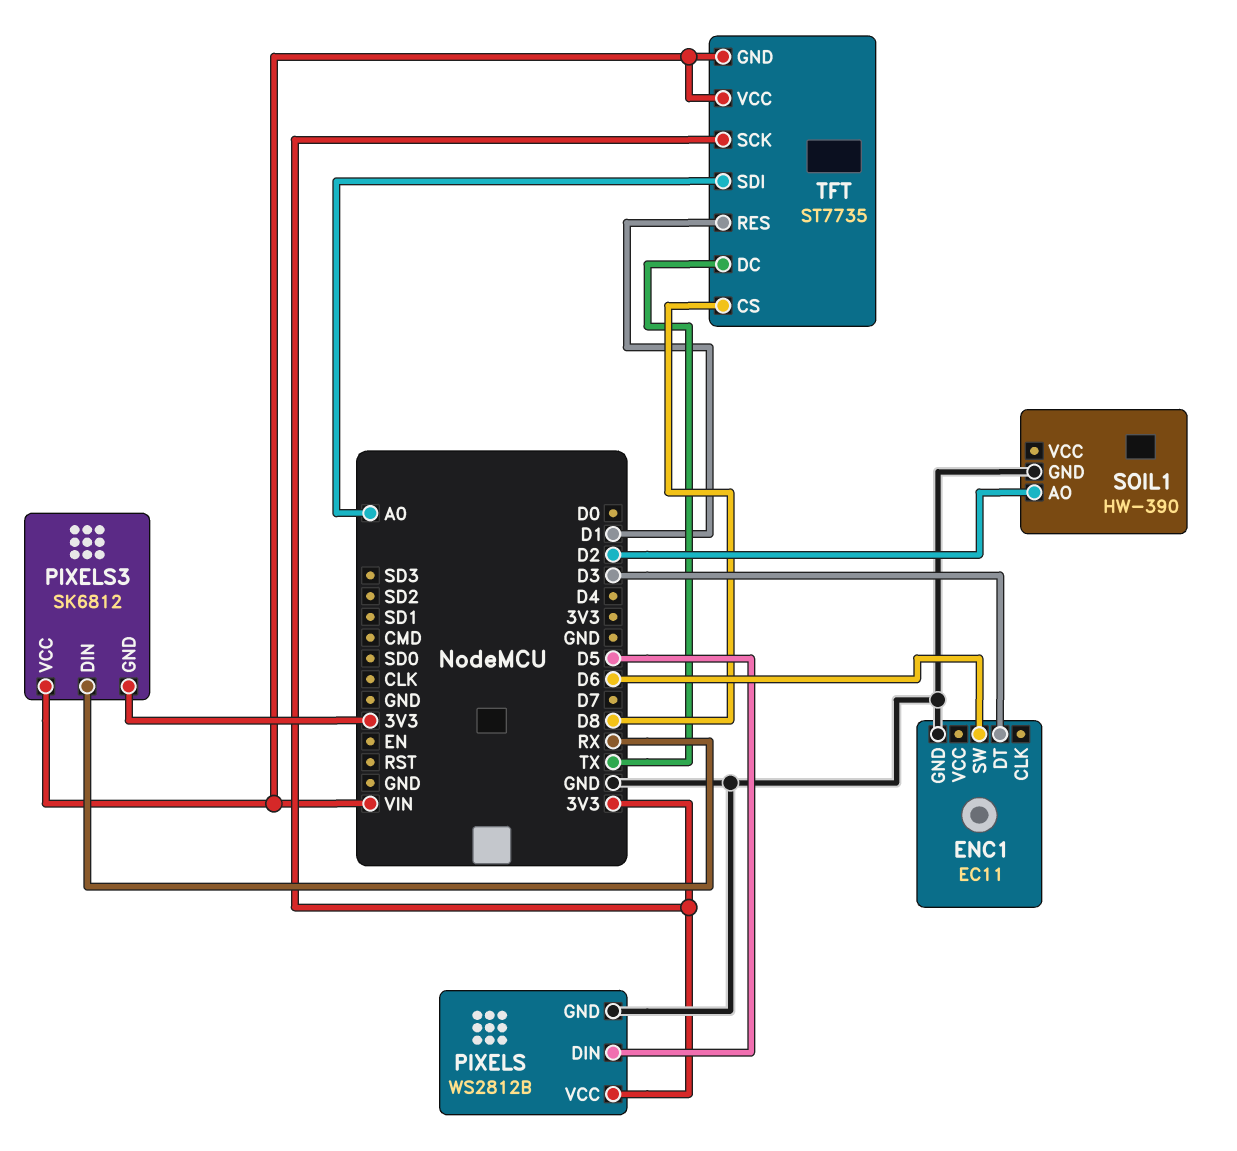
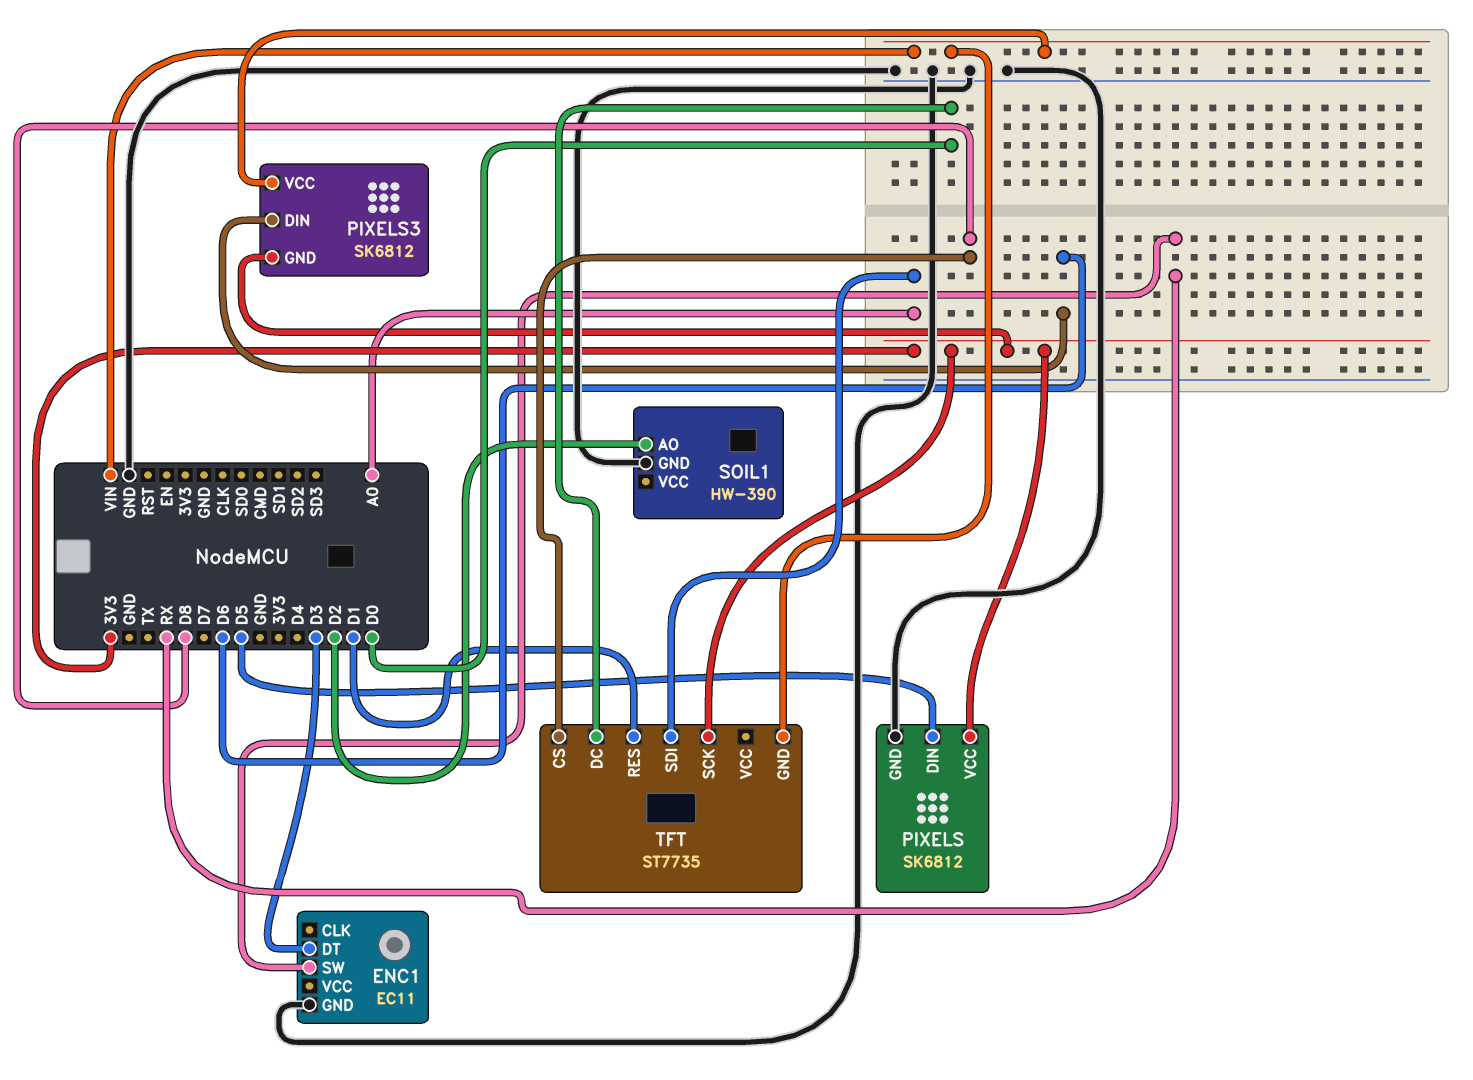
ENC1 pin SW: D6 -> RX
PIXELS: WS2812B -> SK6812
PIXELS3 pin DIN: RX -> D6
TFT pin DC: TX -> D0
TFT pin VCC: VIN -> none

